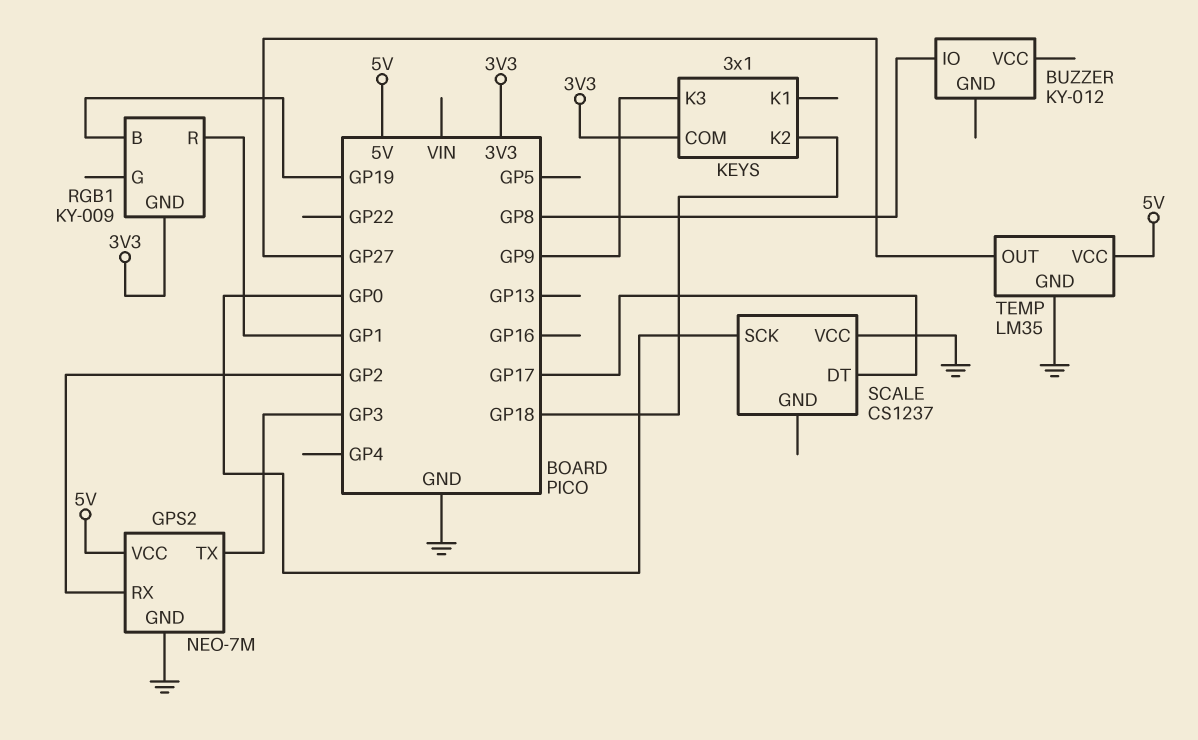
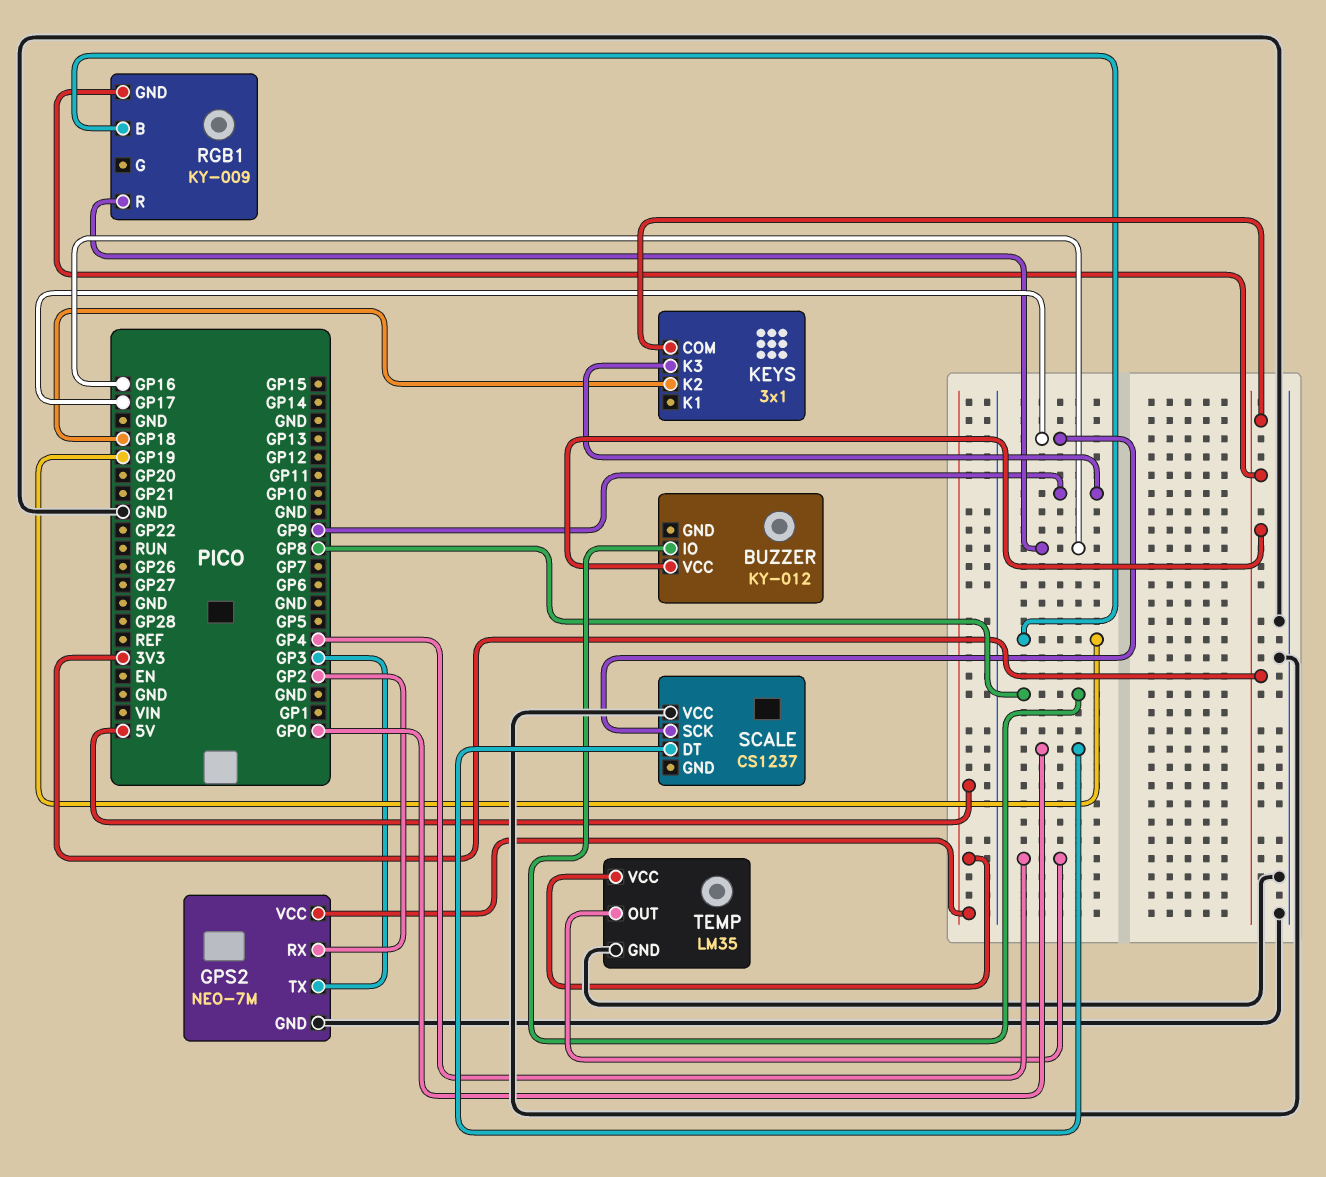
BUZZER pin VCC: none -> 3V3
RGB1 pin R: GP1 -> GP16
SCALE pin DT: GP17 -> GP0
SCALE pin SCK: GP0 -> GP17
TEMP pin OUT: GP27 -> GP4

